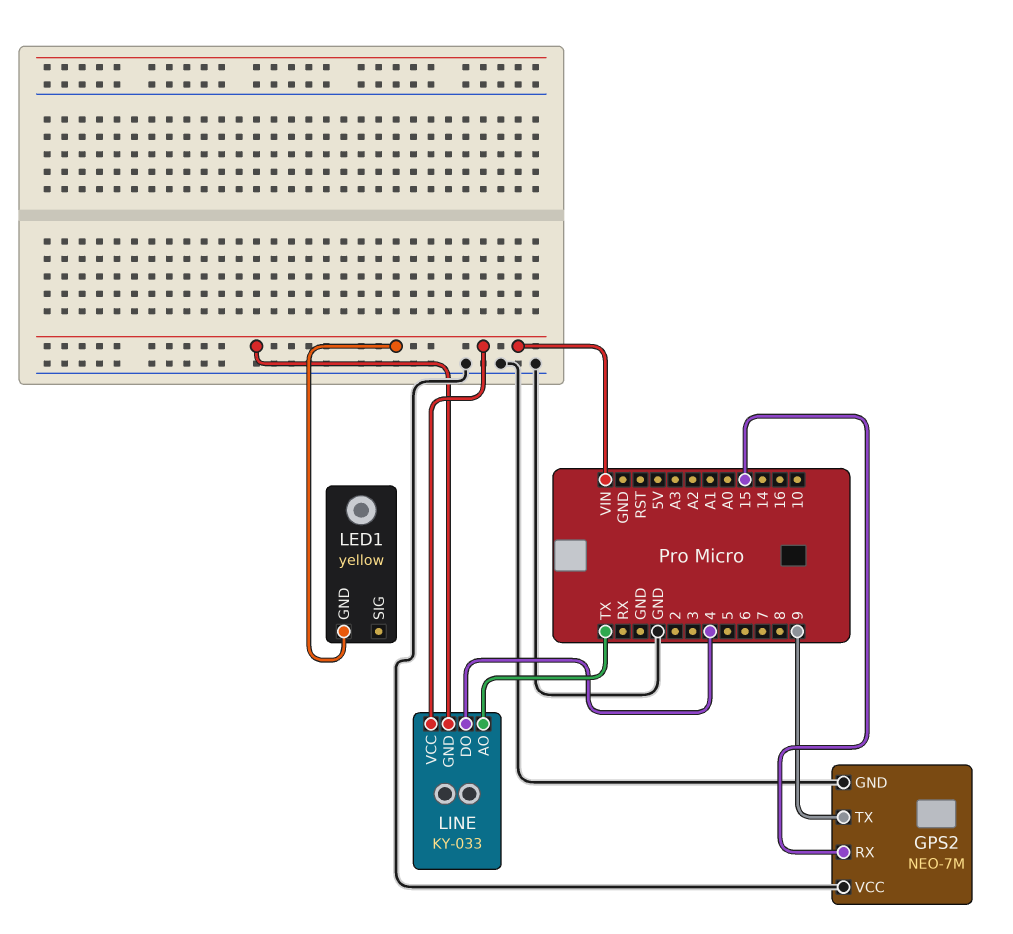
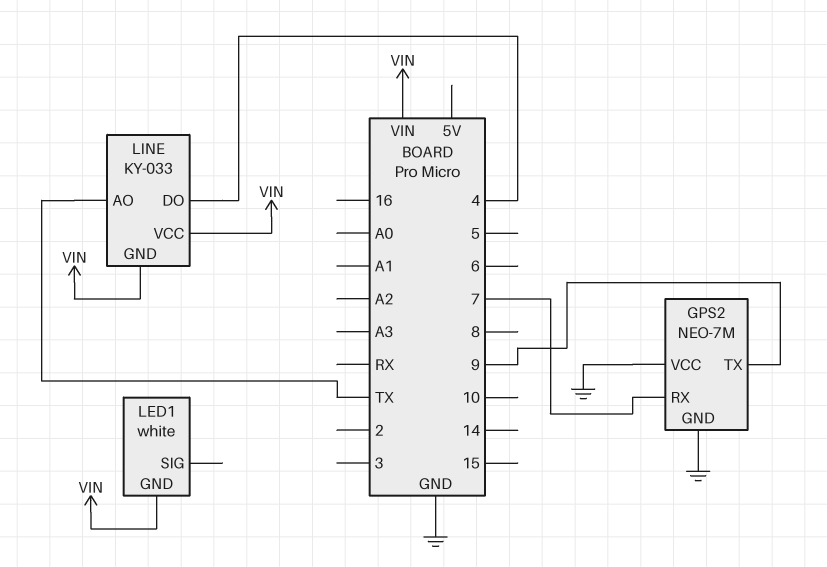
GPS2 pin RX: 15 -> 7
LED1: yellow -> white

